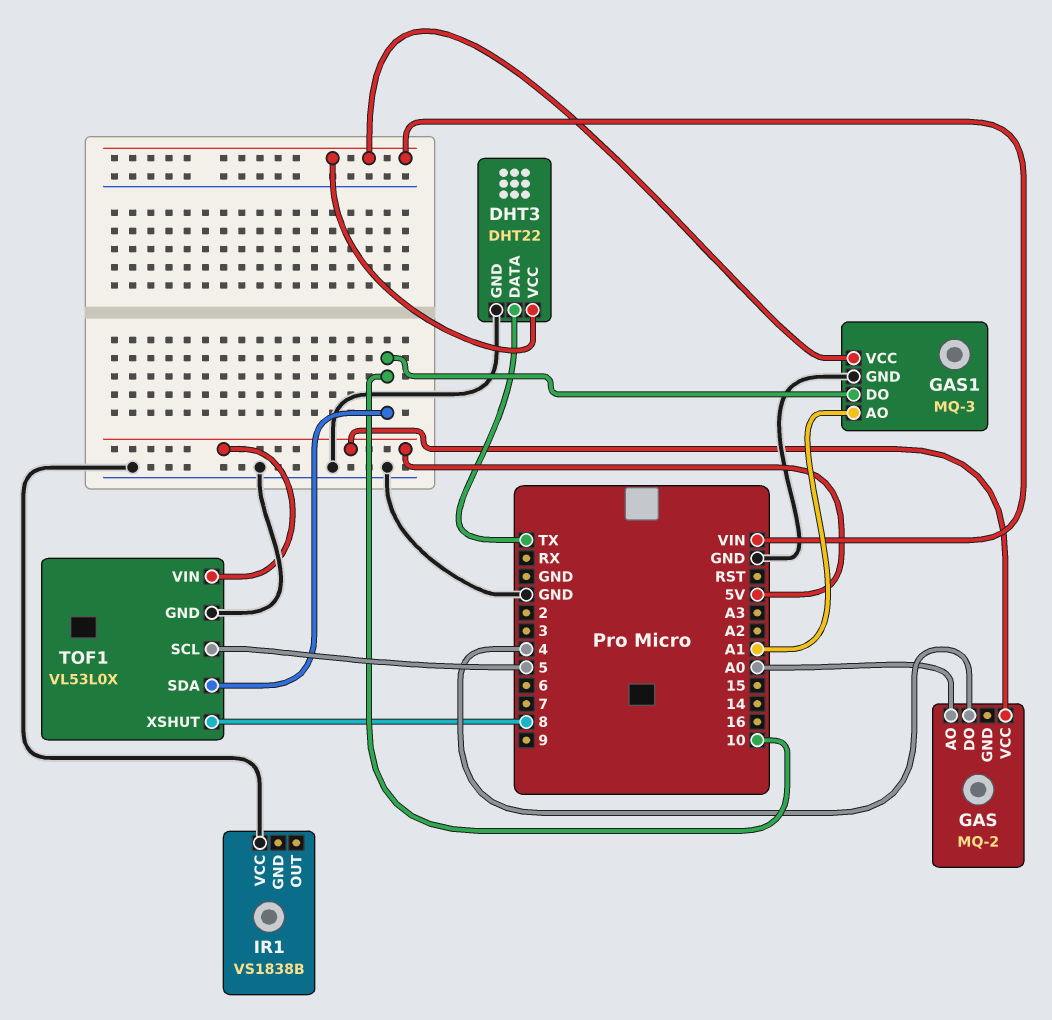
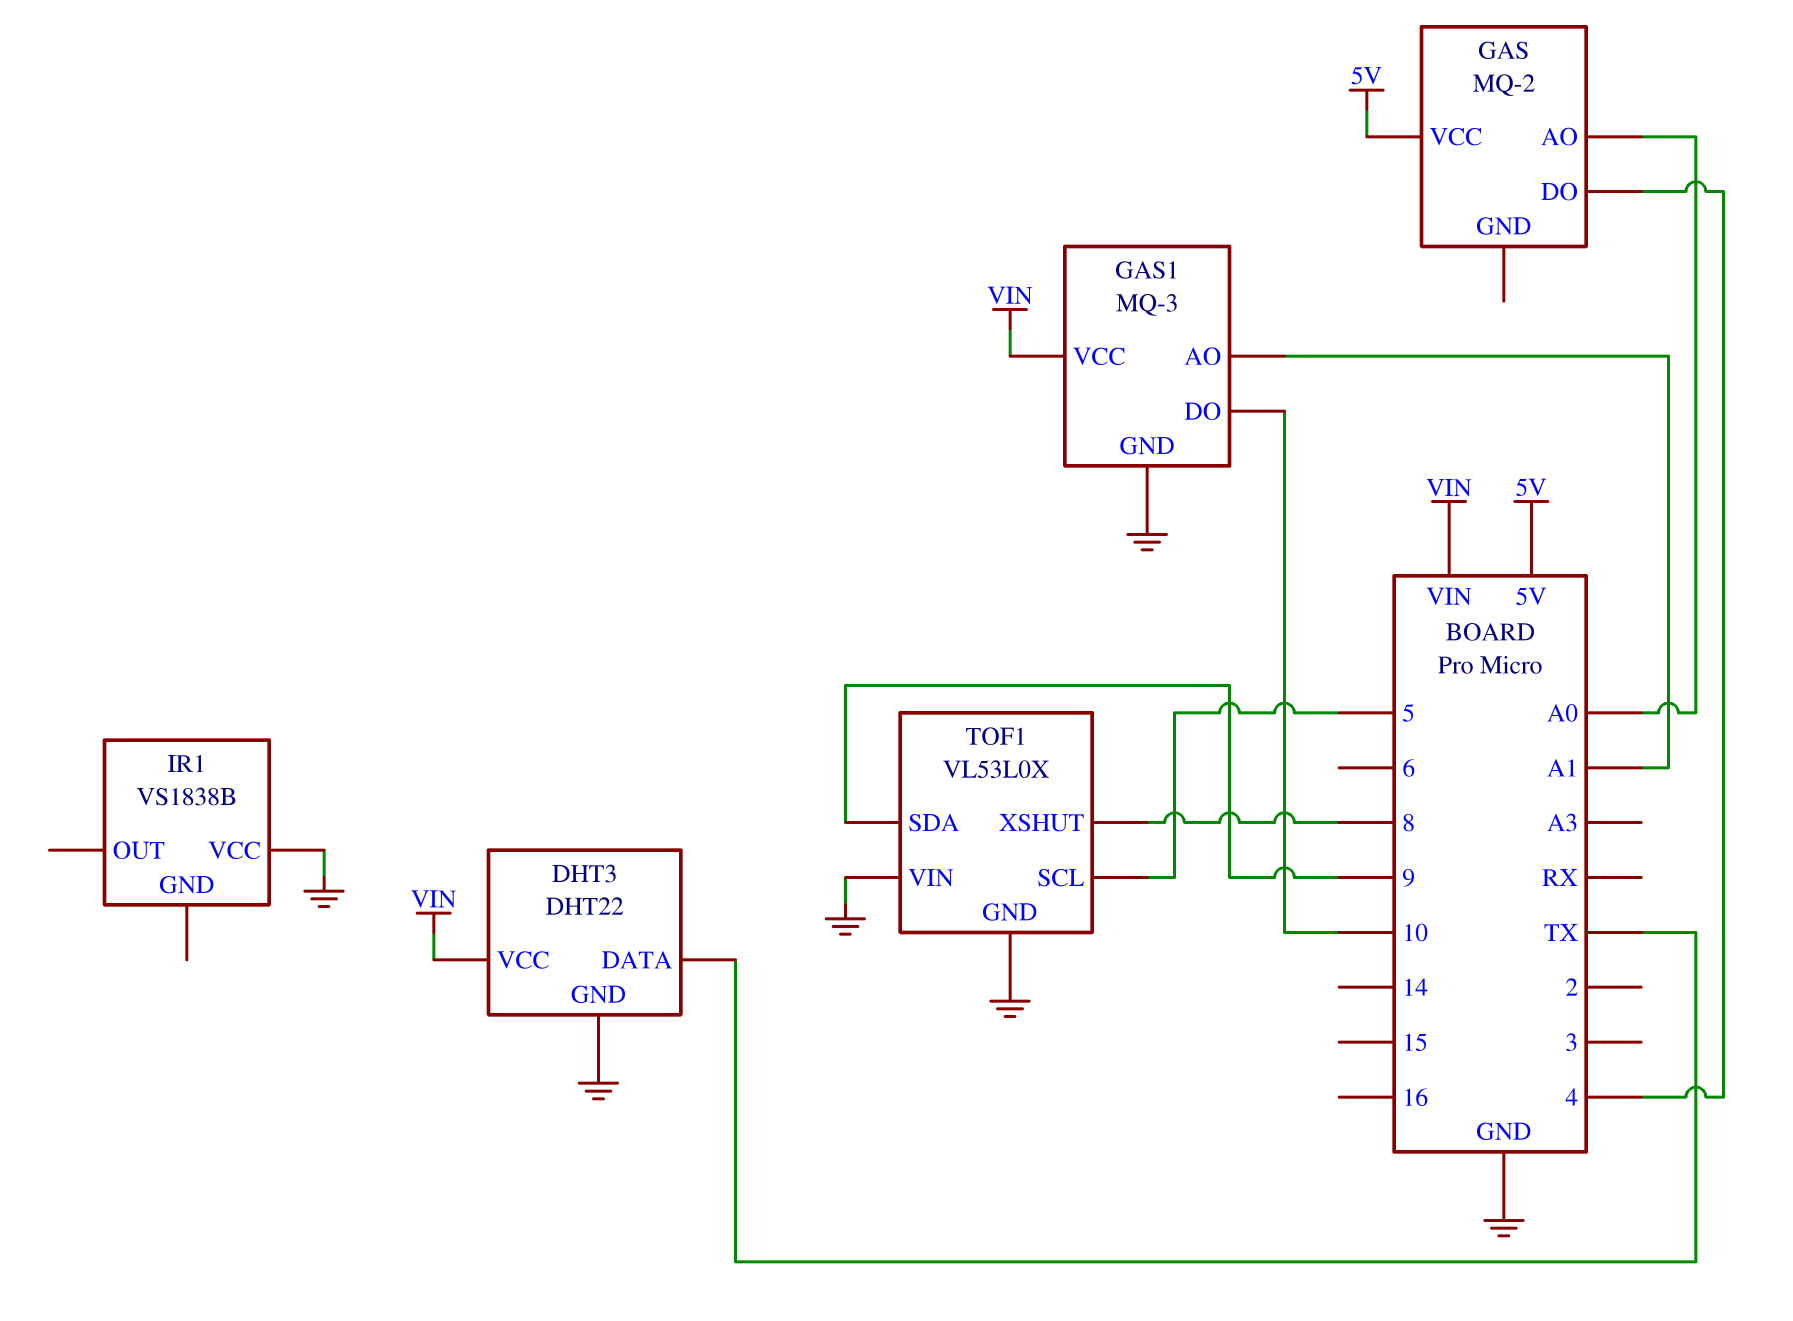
TOF1 pin SDA: 10 -> 9
TOF1 pin VIN: 5V -> GND

